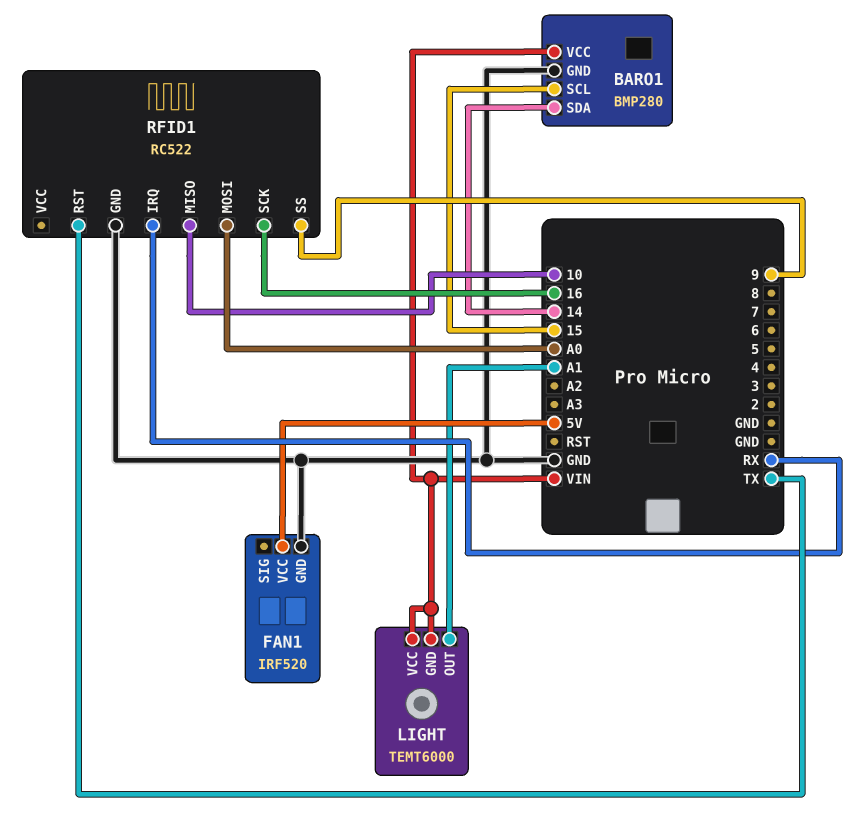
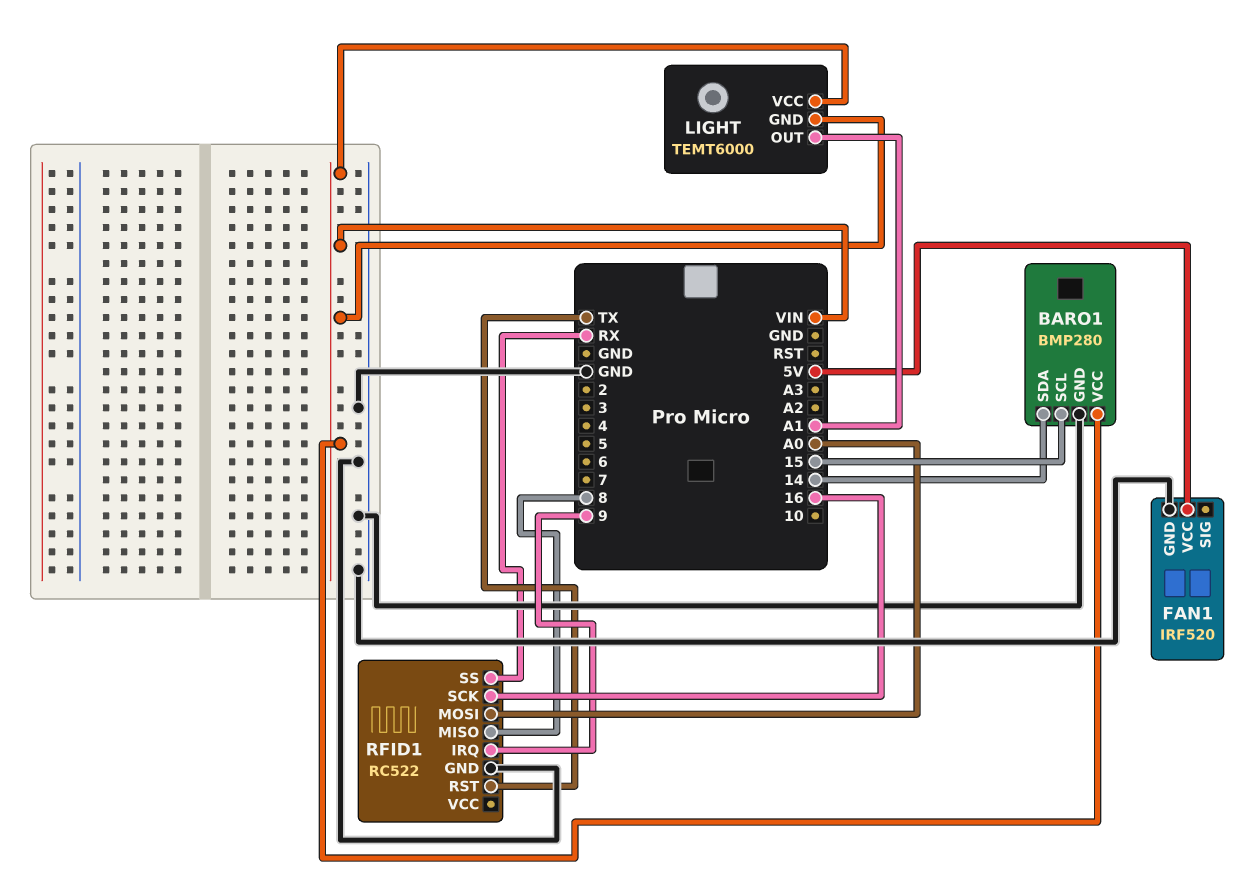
RFID1 pin IRQ: RX -> 9
RFID1 pin MISO: 10 -> 8
RFID1 pin SS: 9 -> RX

